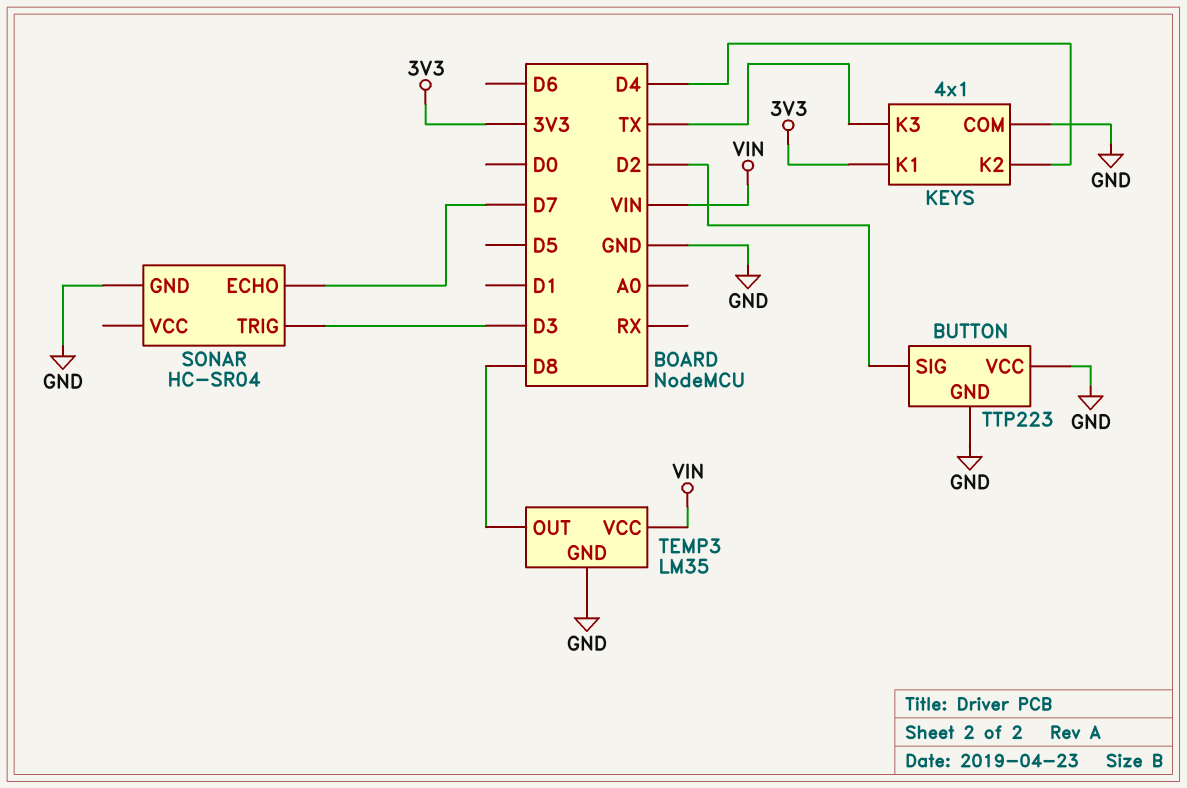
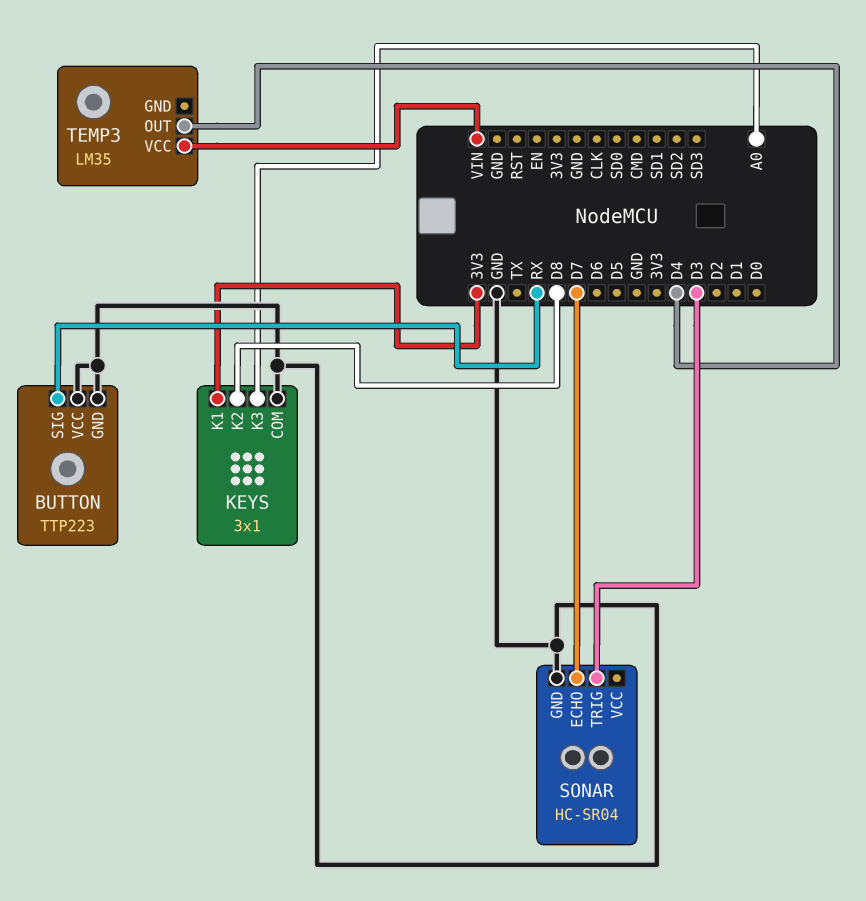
BUTTON pin SIG: D2 -> RX
KEYS: 4x1 -> 3x1
KEYS pin K2: D4 -> D8
KEYS pin K3: TX -> A0
TEMP3 pin GND: GND -> none
TEMP3 pin OUT: D8 -> D4

